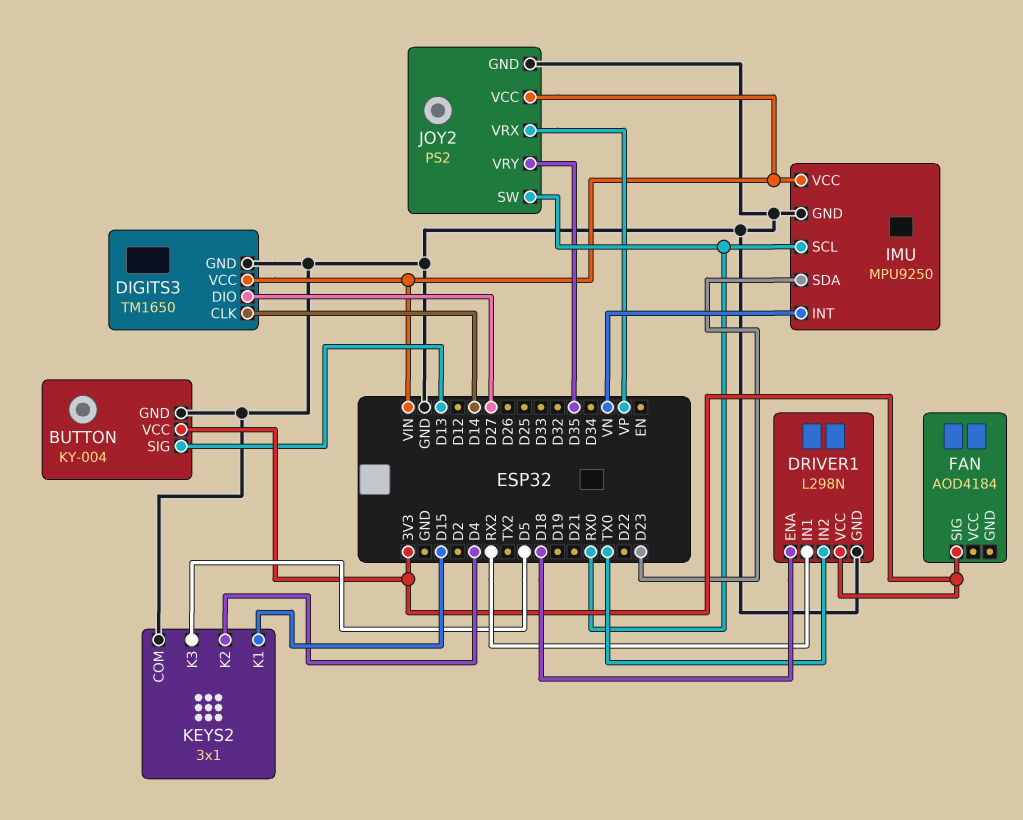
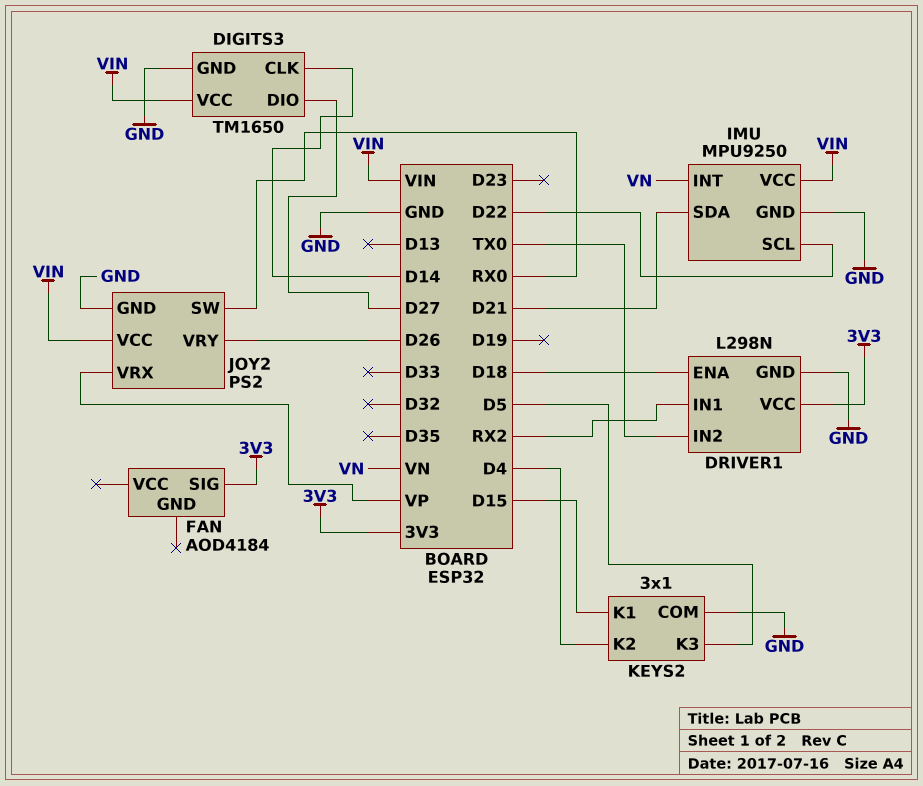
BUTTON: KY-004 -> none
BUTTON pin GND: GND -> none
BUTTON pin SIG: D13 -> none
BUTTON pin VCC: 3V3 -> none
IMU pin SCL: RX0 -> D22
IMU pin SDA: D23 -> D21
JOY2 pin VRY: D35 -> D26

